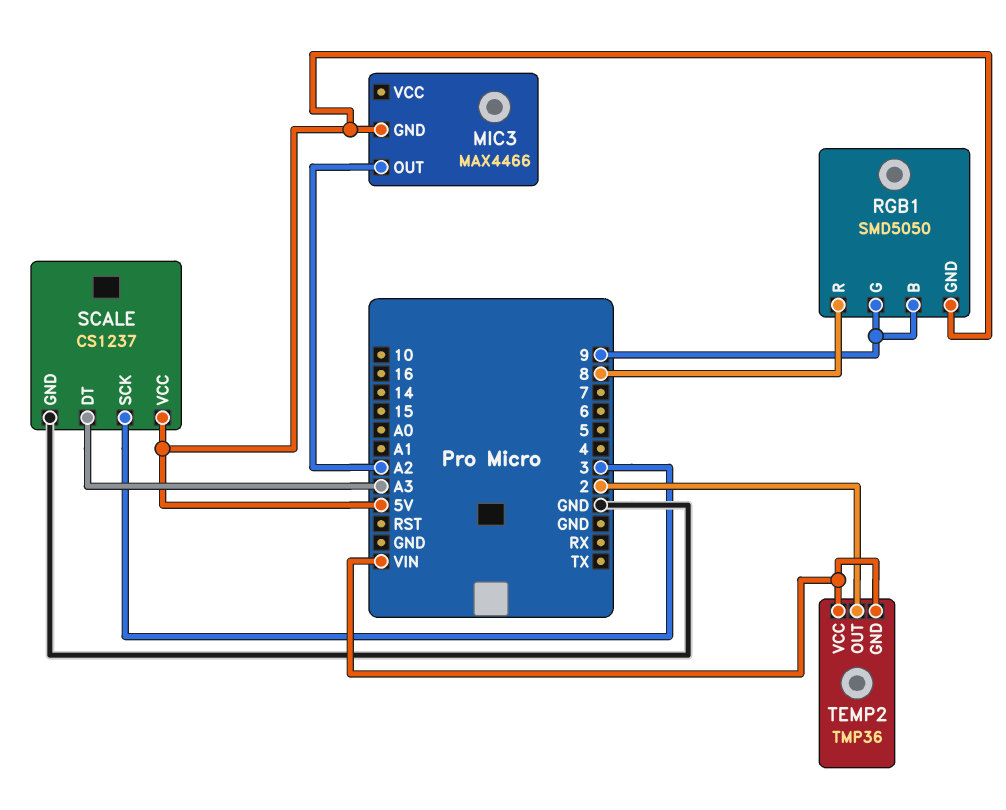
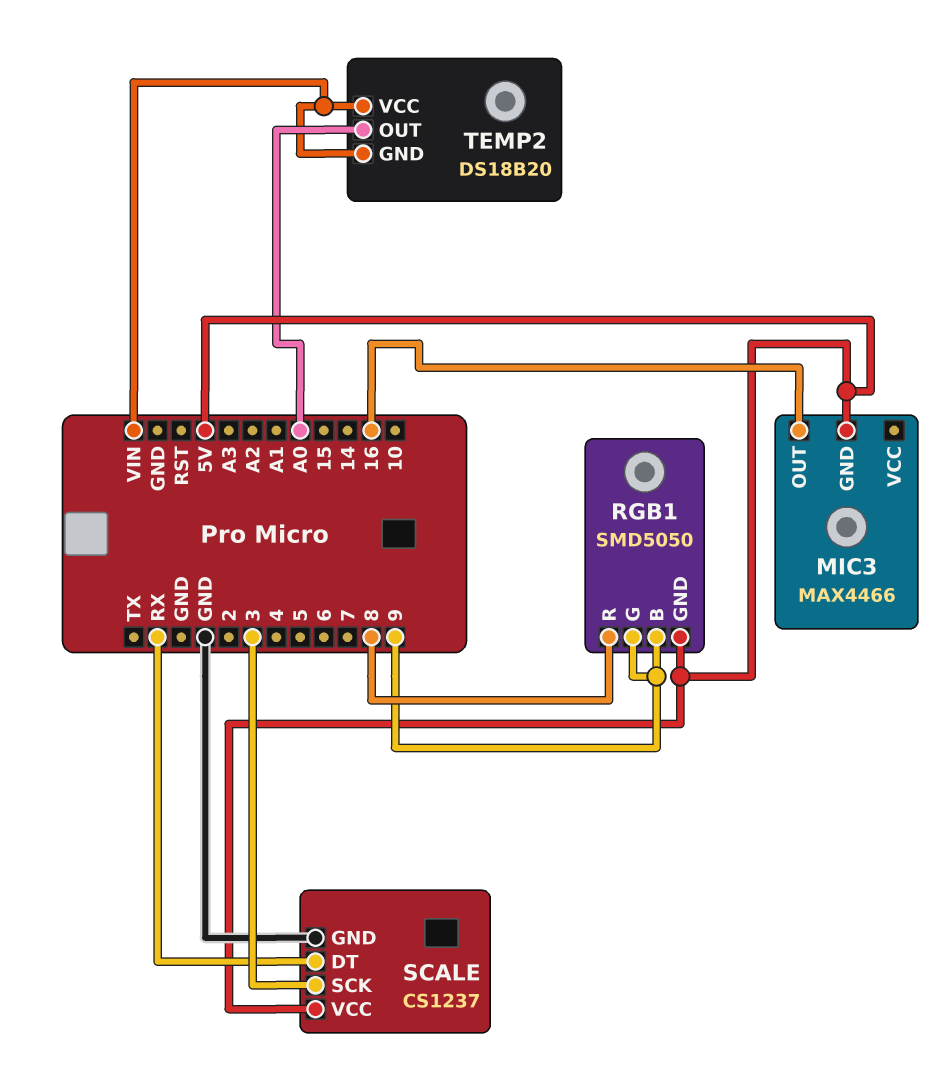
MIC3 pin OUT: A2 -> 16
SCALE pin DT: A3 -> RX
TEMP2: TMP36 -> DS18B20
TEMP2 pin OUT: 2 -> A0

